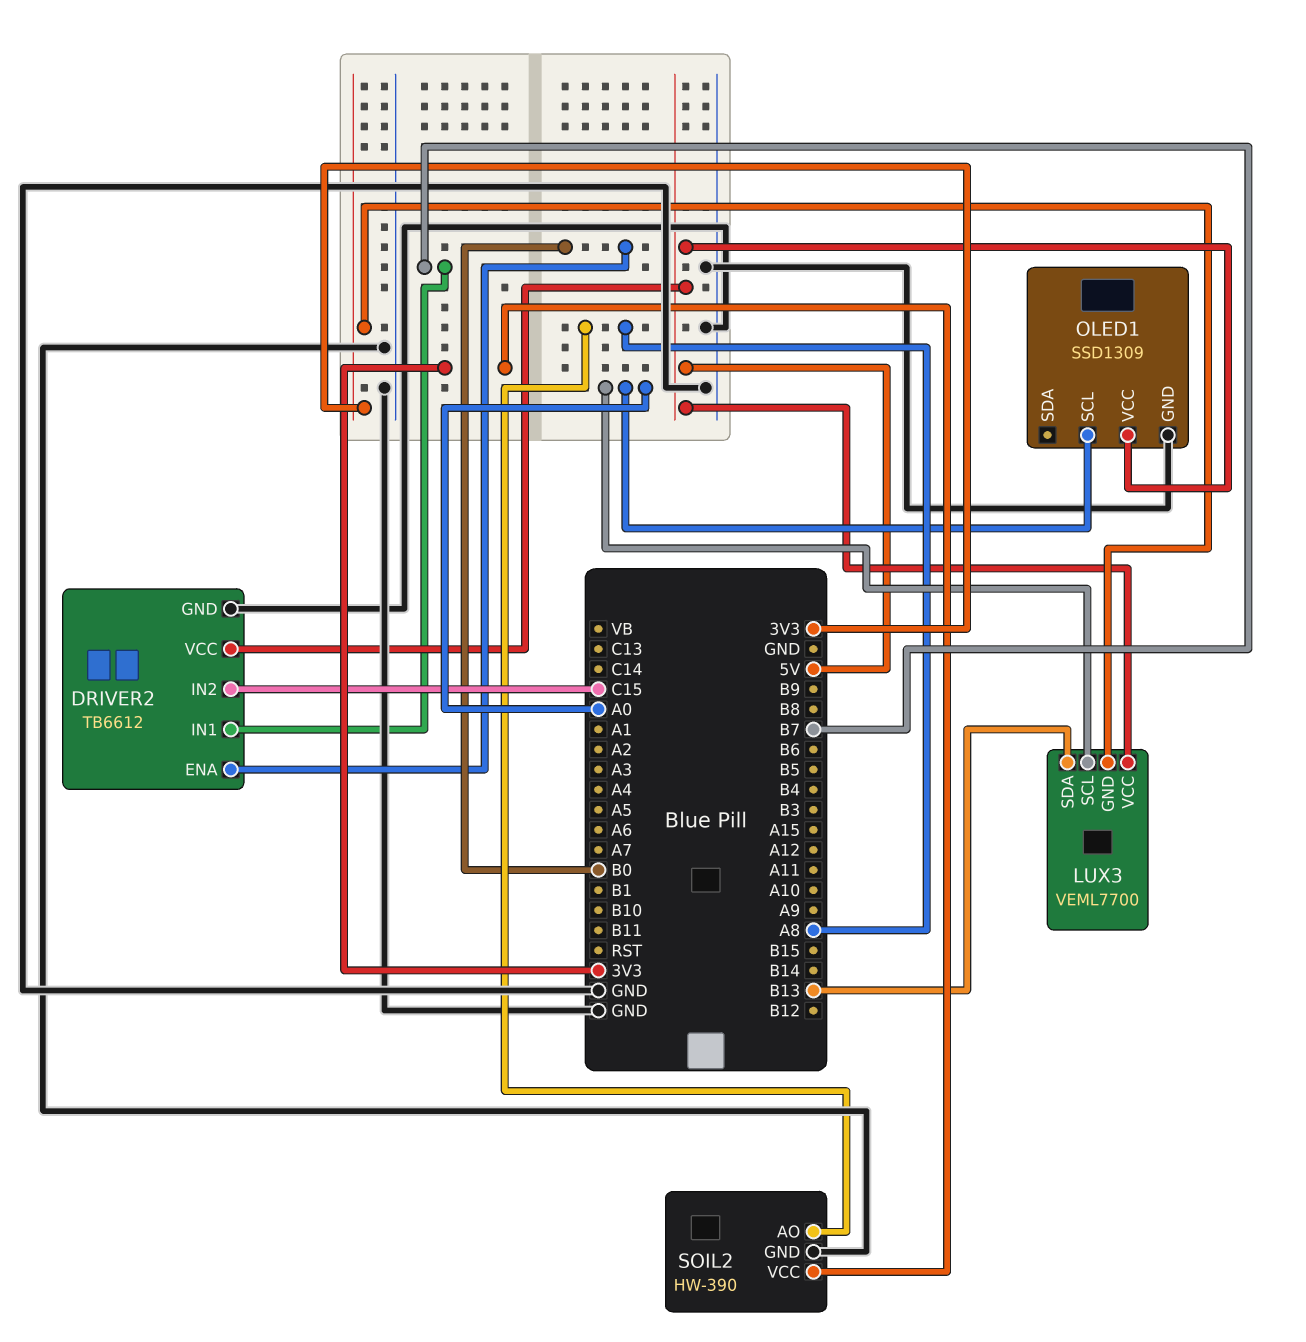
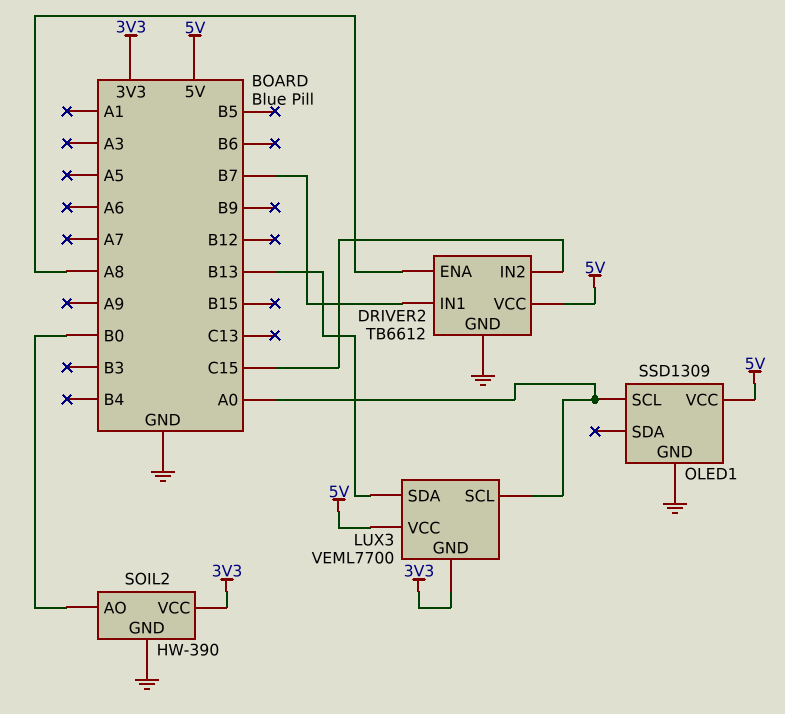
DRIVER2 pin ENA: B0 -> A8
SOIL2 pin AO: A8 -> B0

